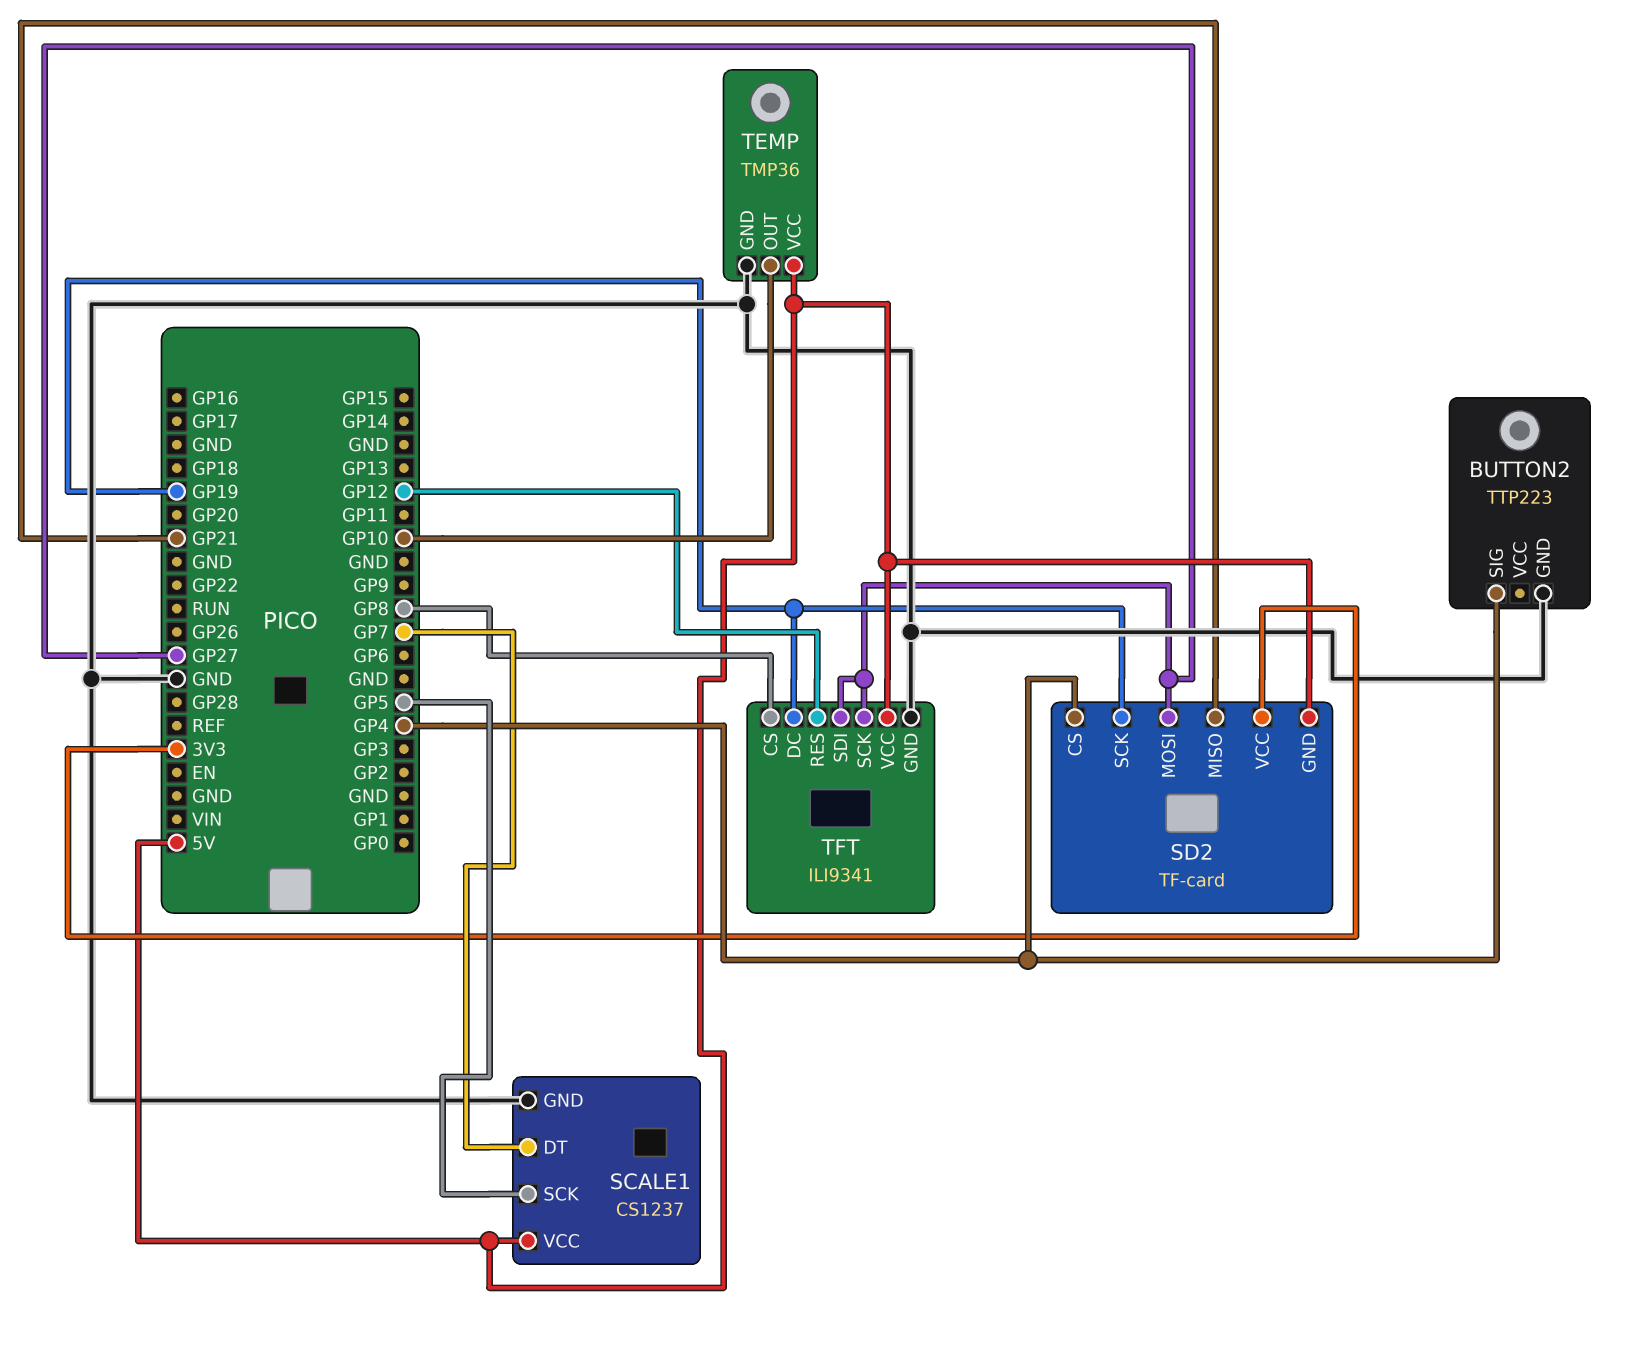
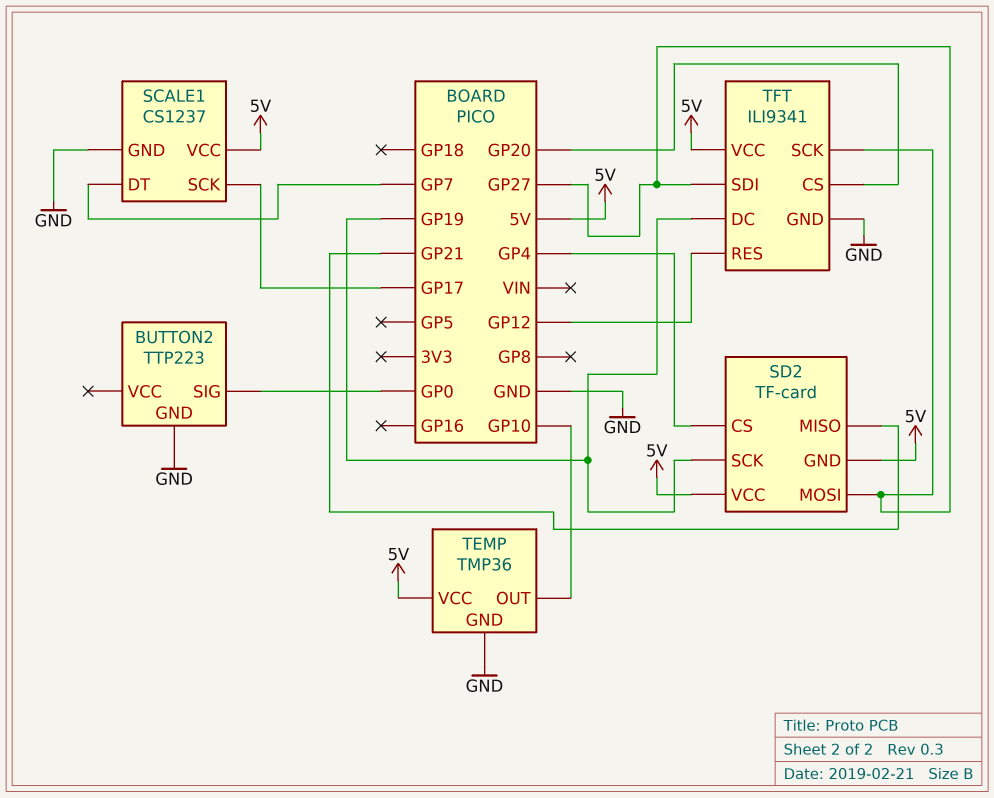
BUTTON2 pin SIG: GP4 -> GP0
SCALE1 pin SCK: GP5 -> GP17
SD2 pin VCC: 3V3 -> 5V
TFT pin CS: GP8 -> GP20

